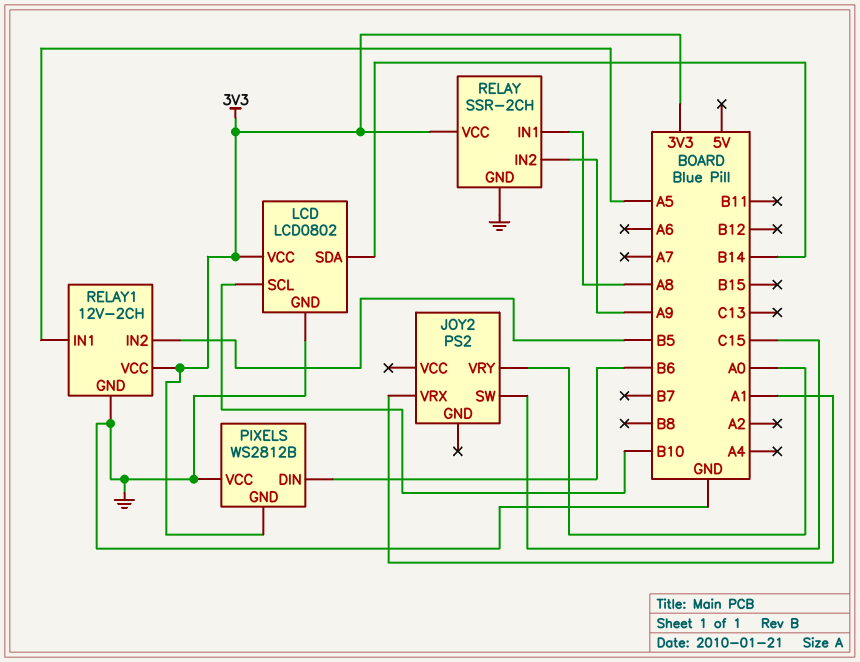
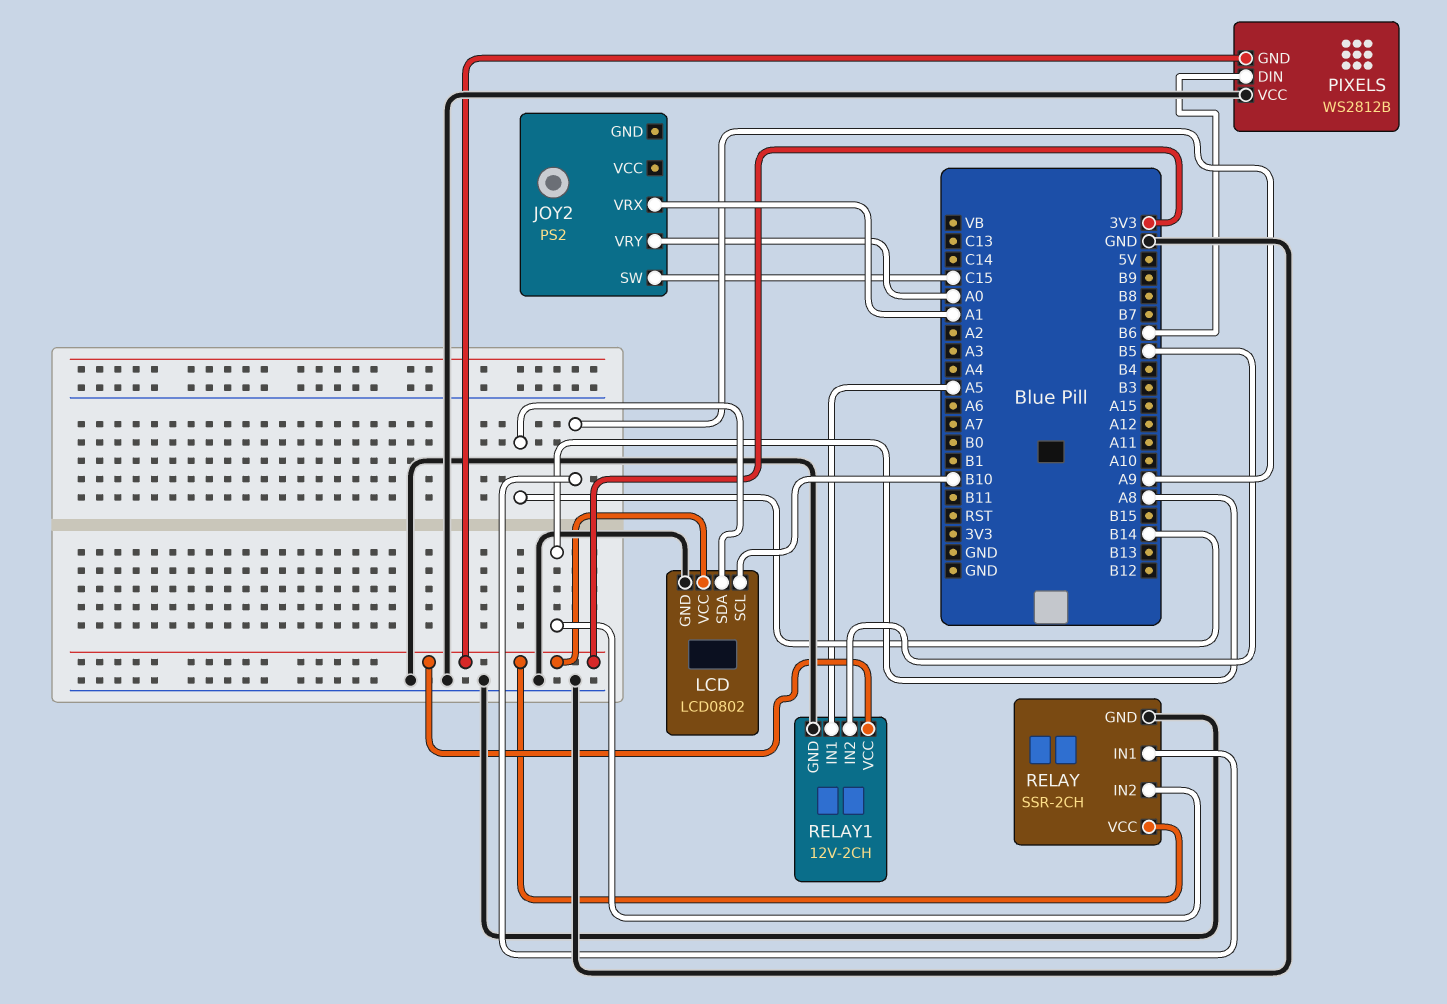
RELAY pin IN1: A8 -> A9
RELAY pin IN2: A9 -> A8

